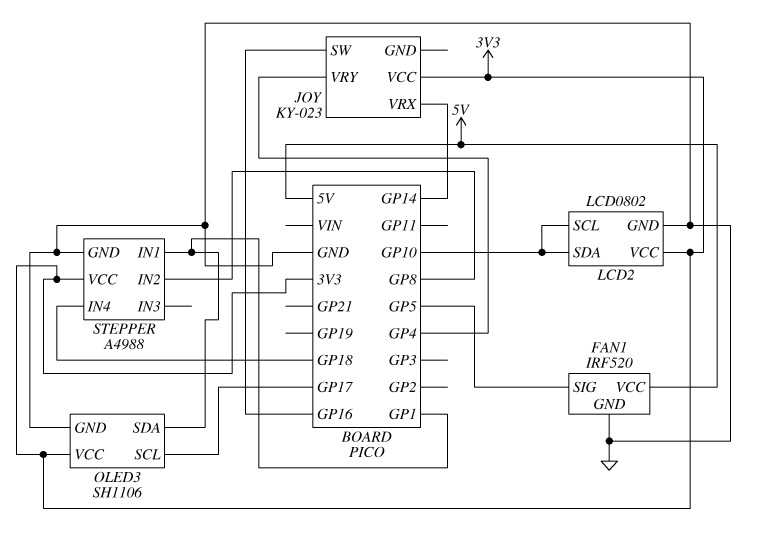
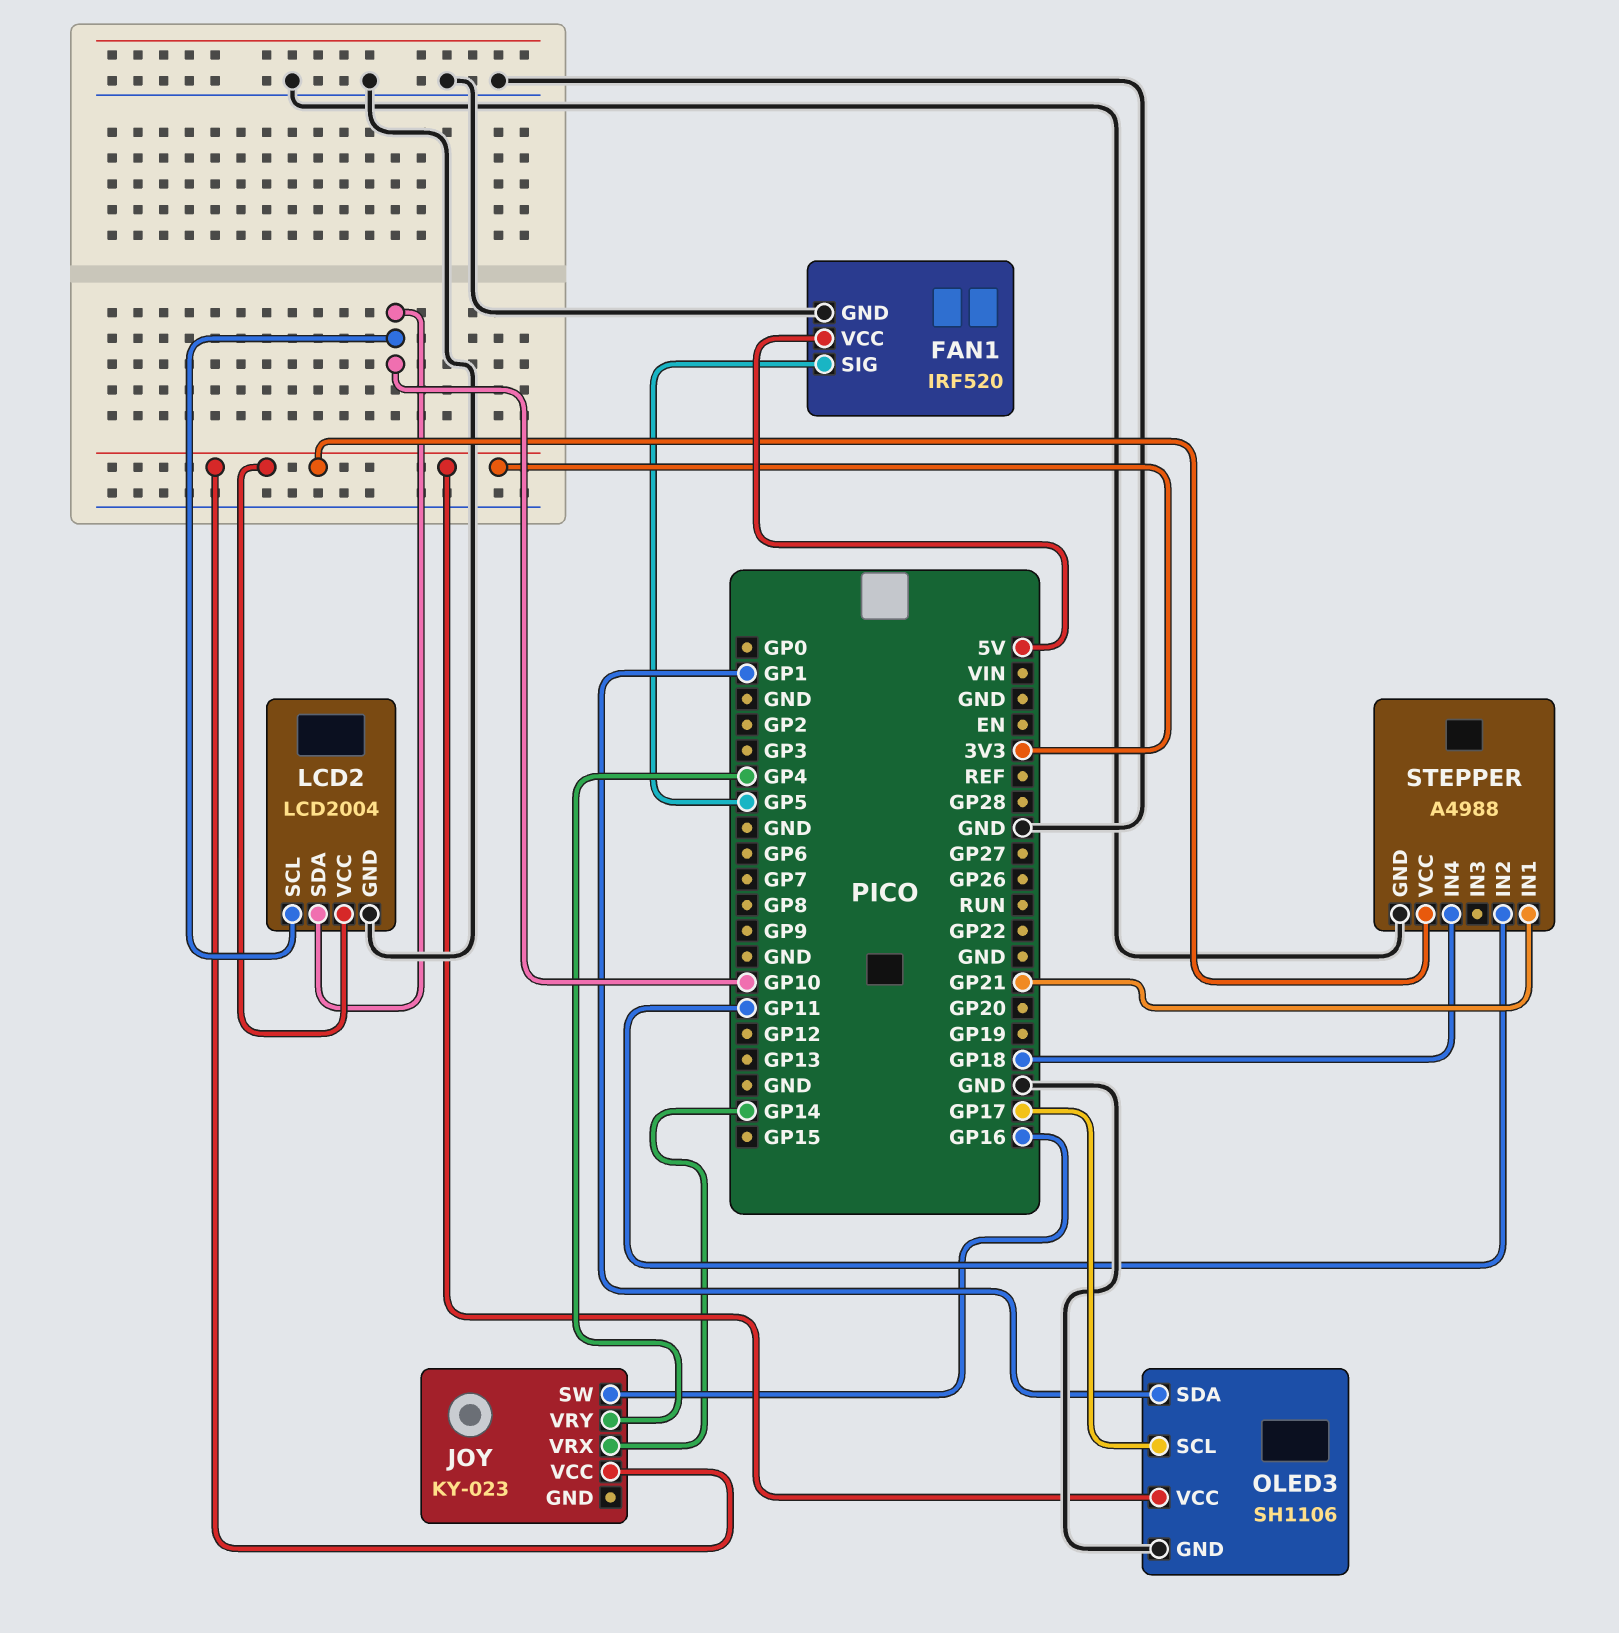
LCD2: LCD0802 -> LCD2004
STEPPER pin IN1: GP1 -> GP21
STEPPER pin IN2: GP8 -> GP11

